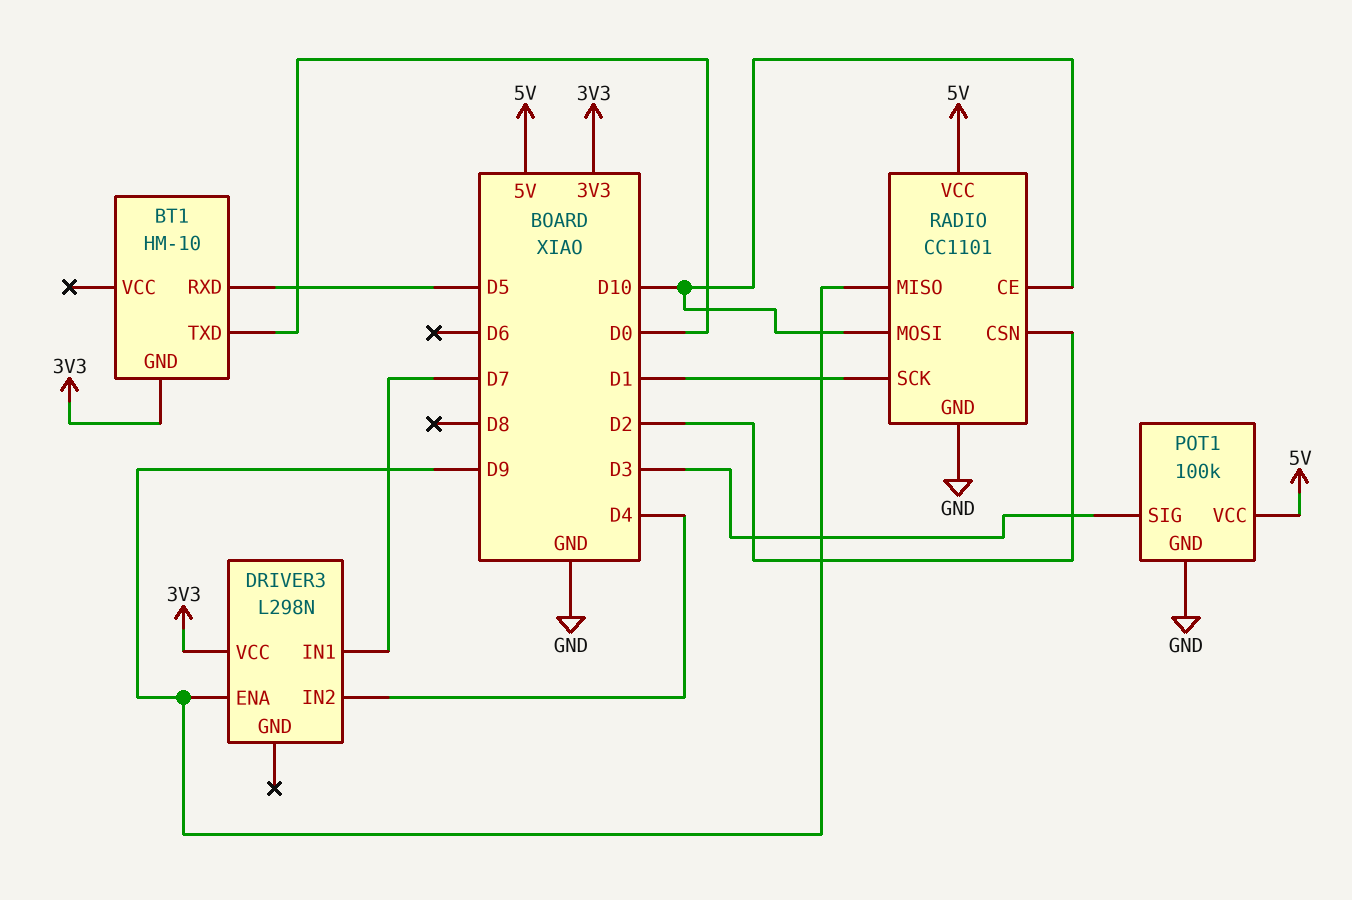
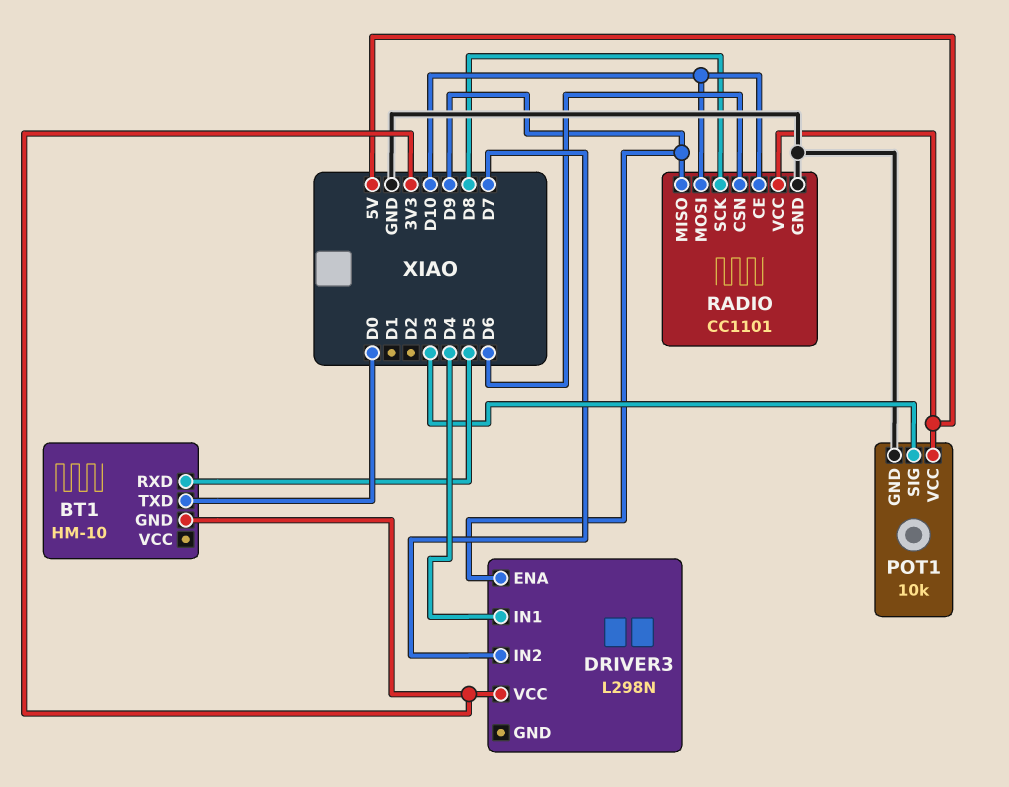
DRIVER3 pin IN1: D7 -> D4
DRIVER3 pin IN2: D4 -> D7
POT1: 100k -> 10k
RADIO pin CSN: D2 -> D6
RADIO pin SCK: D1 -> D8

